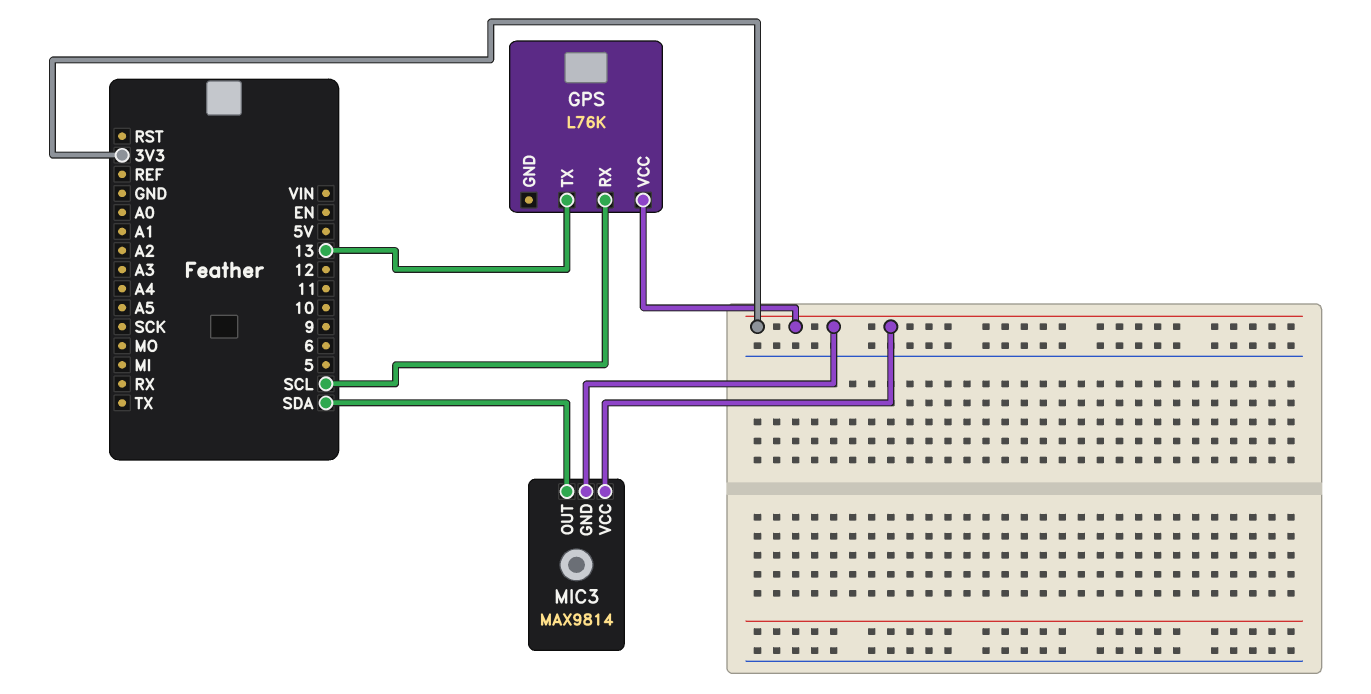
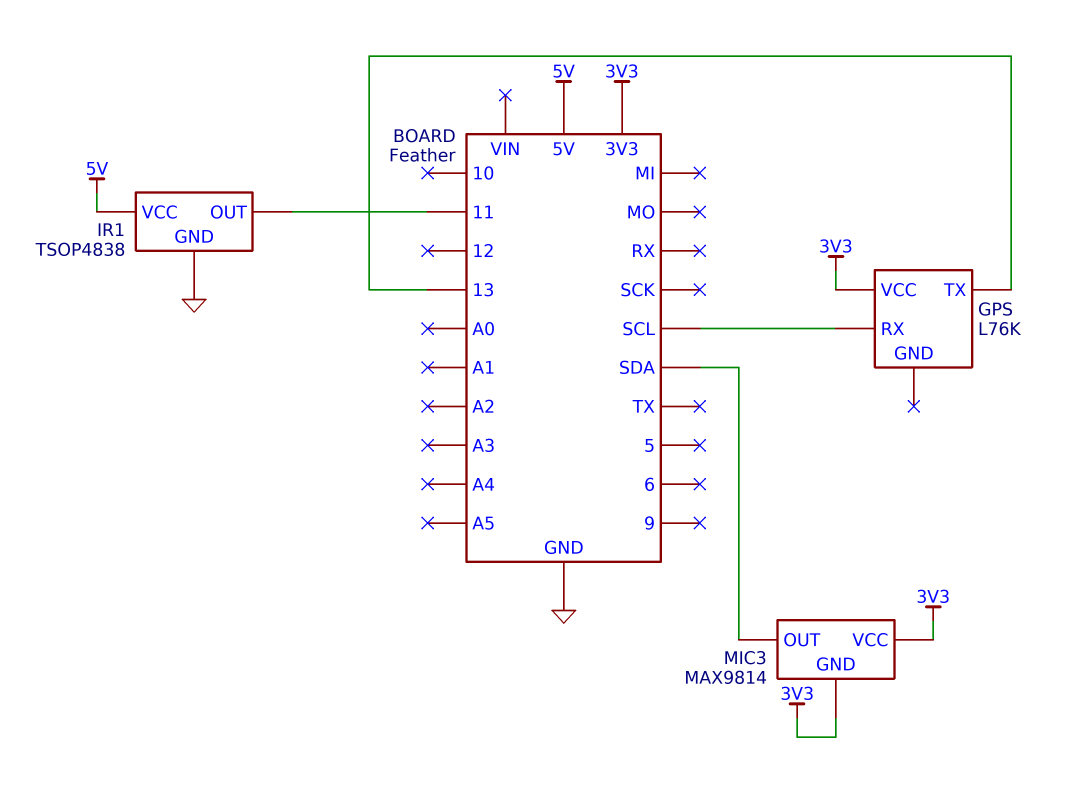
IR1: none -> TSOP4838
IR1 pin GND: none -> GND
IR1 pin OUT: none -> 11
IR1 pin VCC: none -> 5V

